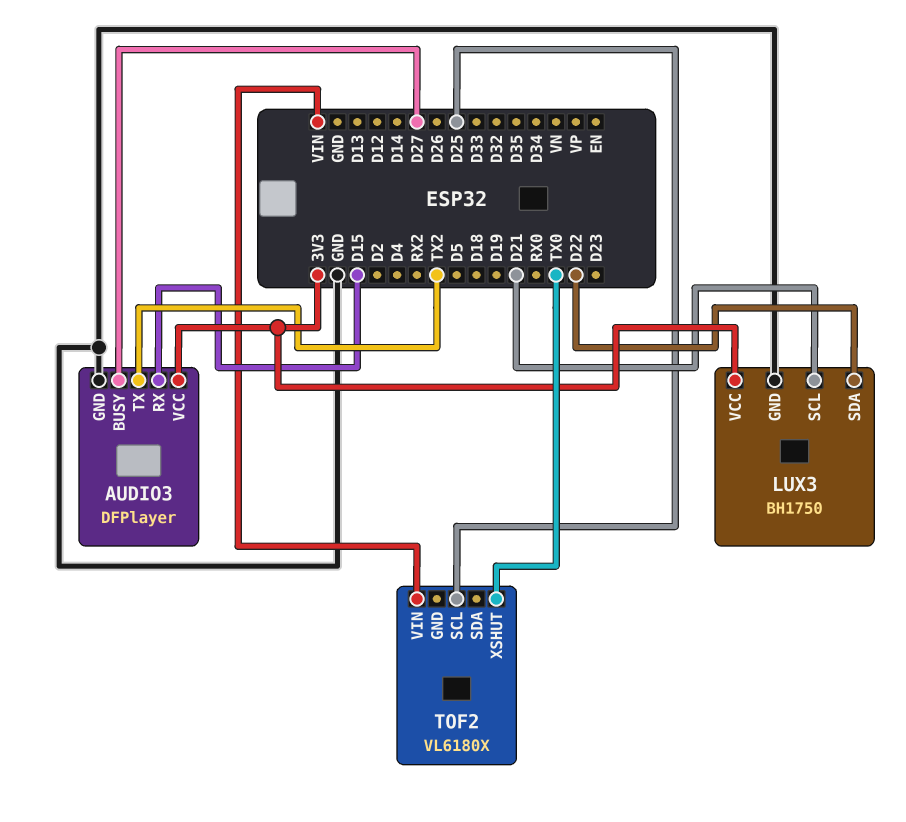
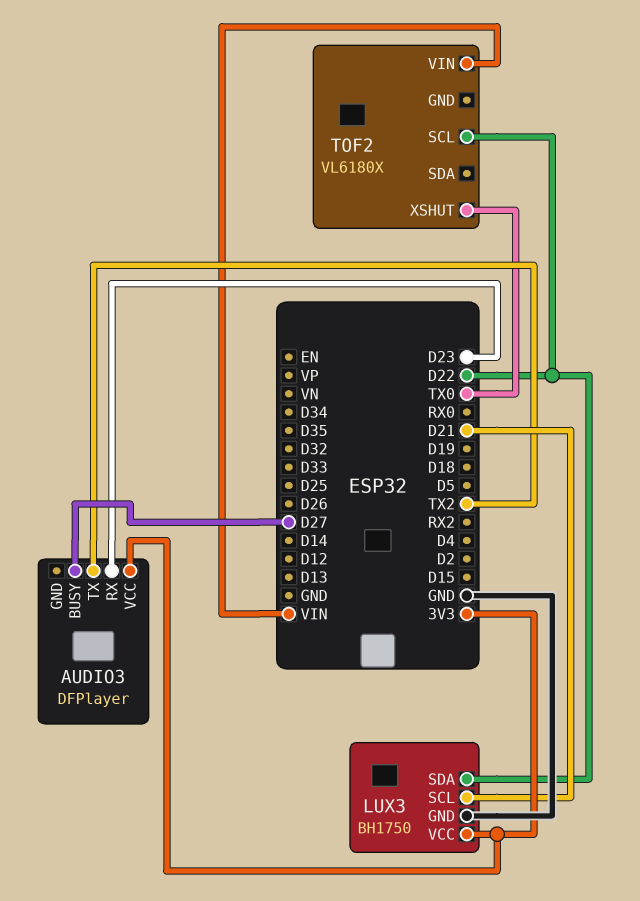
AUDIO3 pin GND: GND -> none
AUDIO3 pin RX: D15 -> D23
TOF2 pin SCL: D25 -> D22

